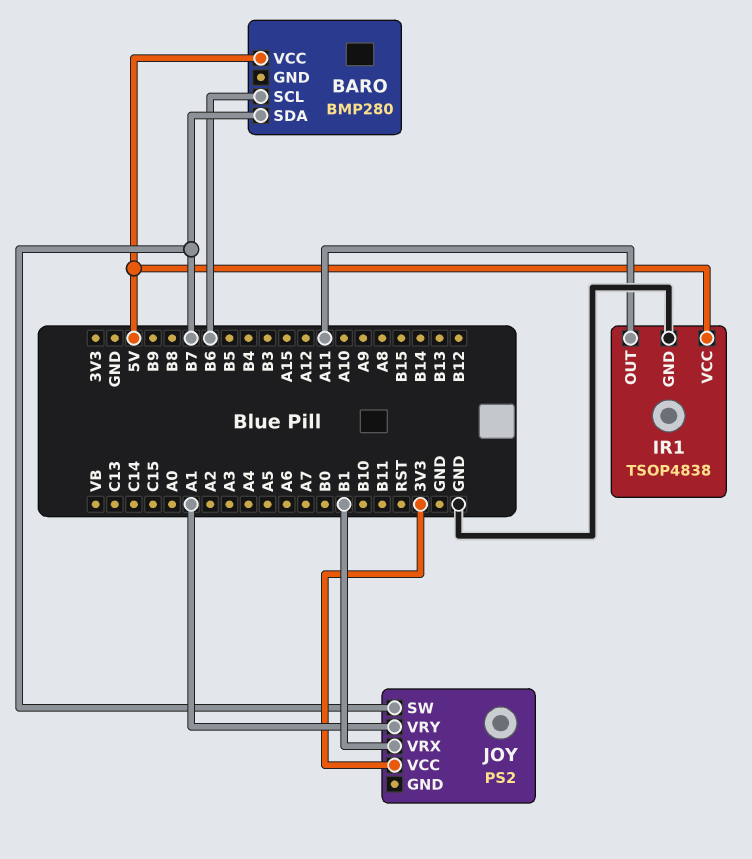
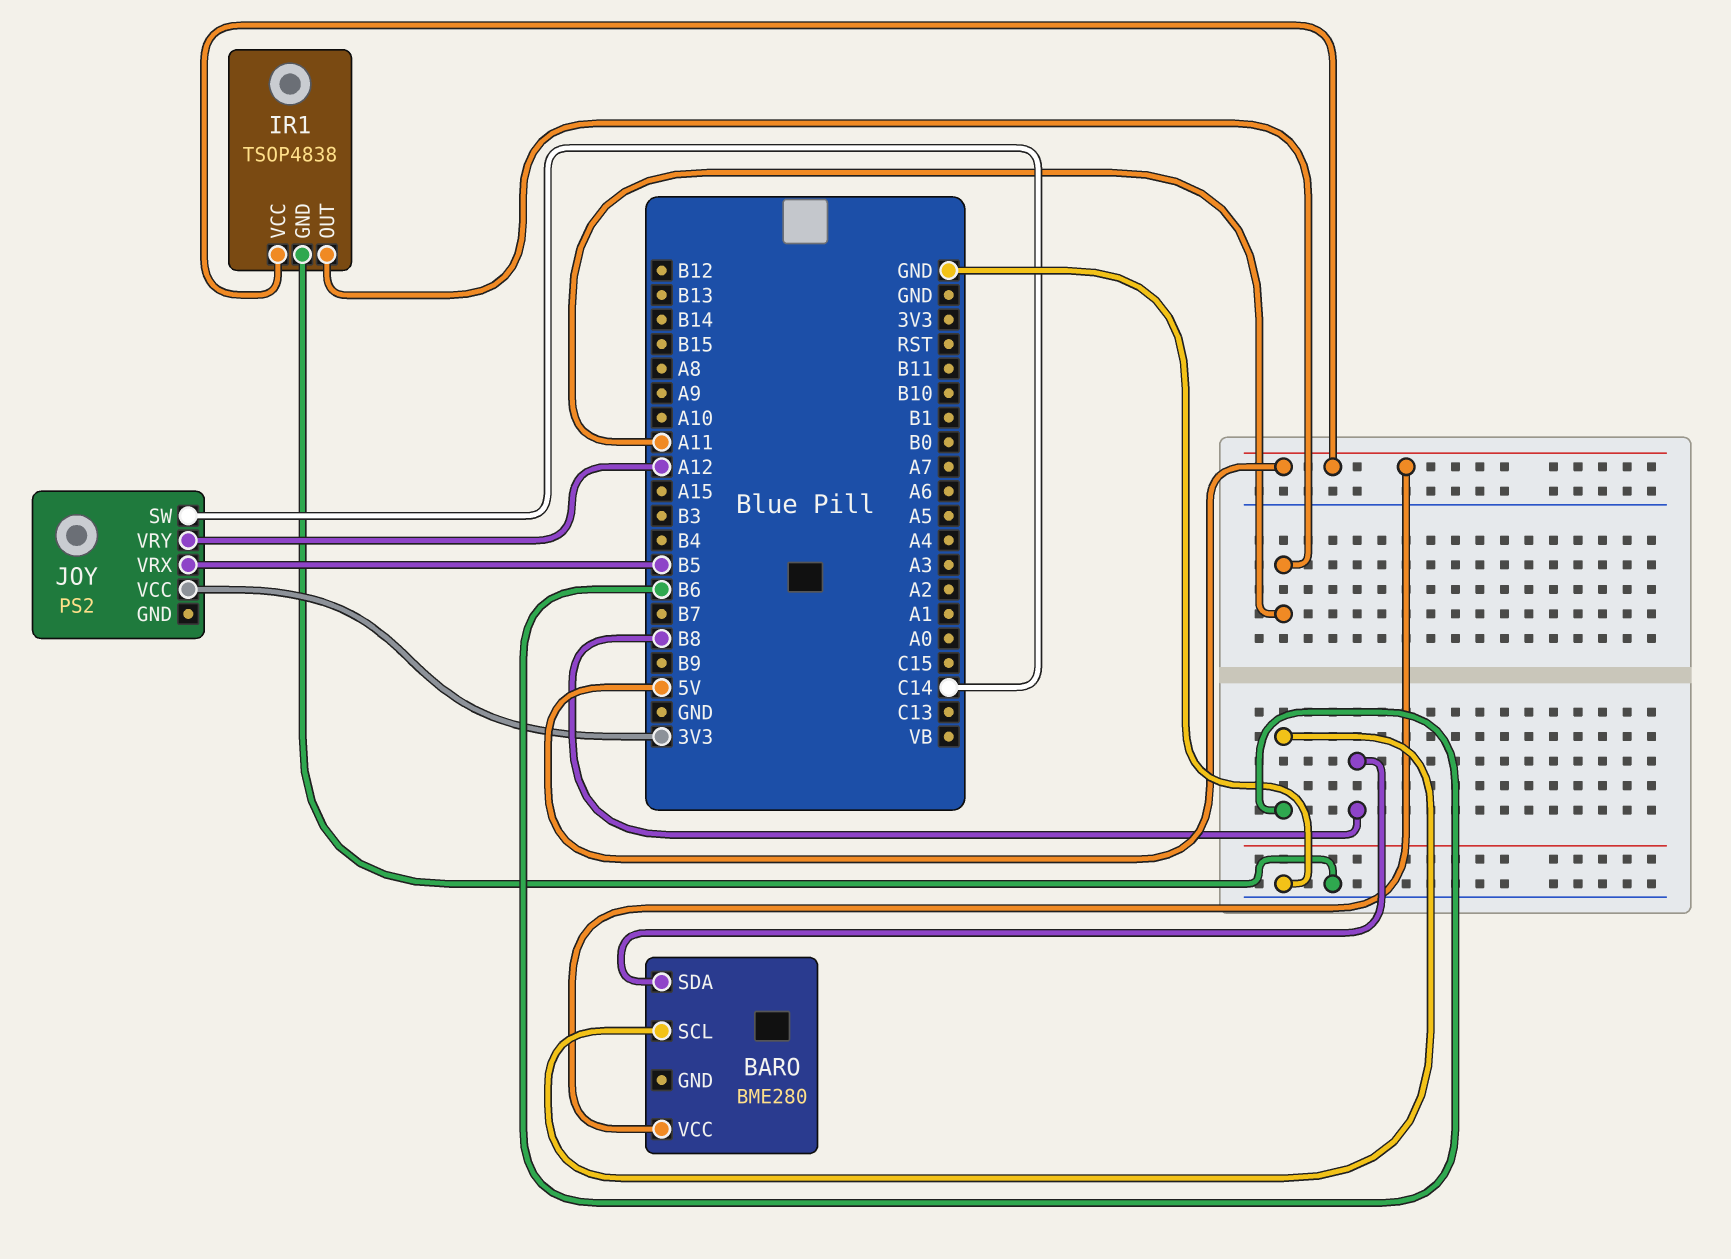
BARO: BMP280 -> BME280
BARO pin SDA: B7 -> B8
JOY pin SW: B7 -> C14
JOY pin VRX: B1 -> B5
JOY pin VRY: A1 -> A12

